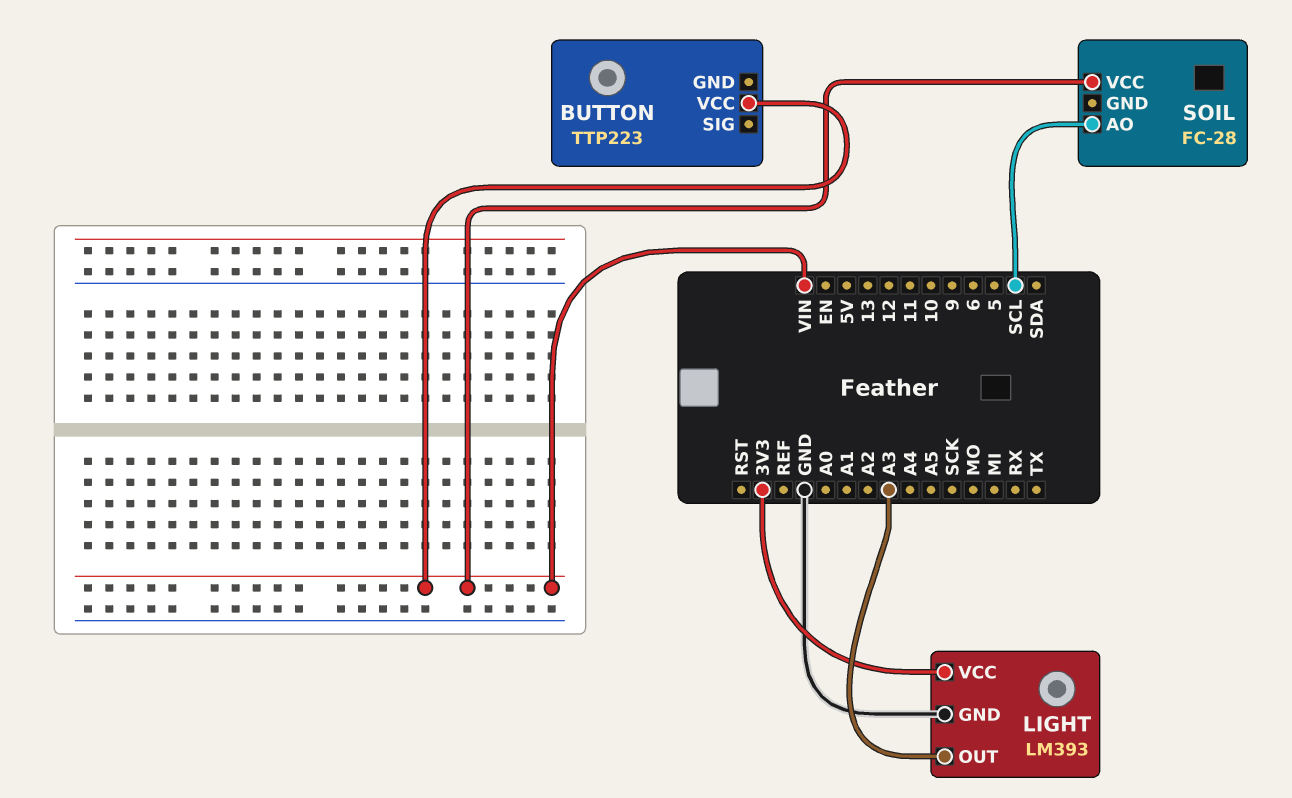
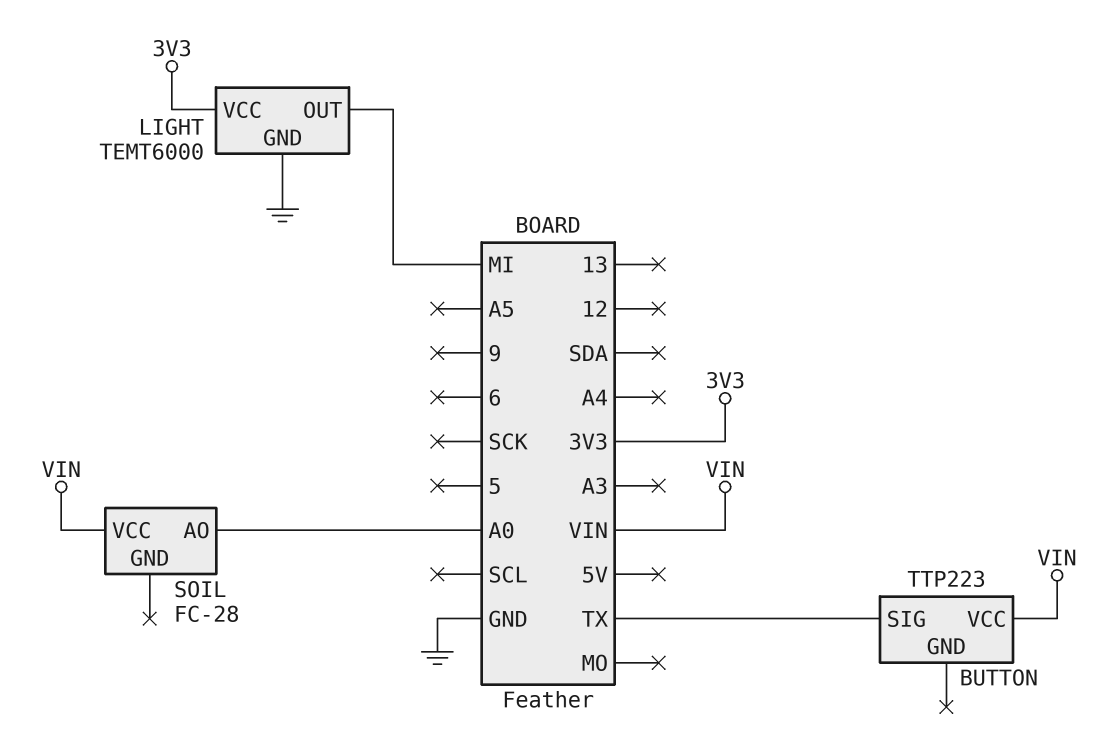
BUTTON pin SIG: none -> TX
LIGHT: LM393 -> TEMT6000
LIGHT pin OUT: A3 -> MI
SOIL pin AO: SCL -> A0

